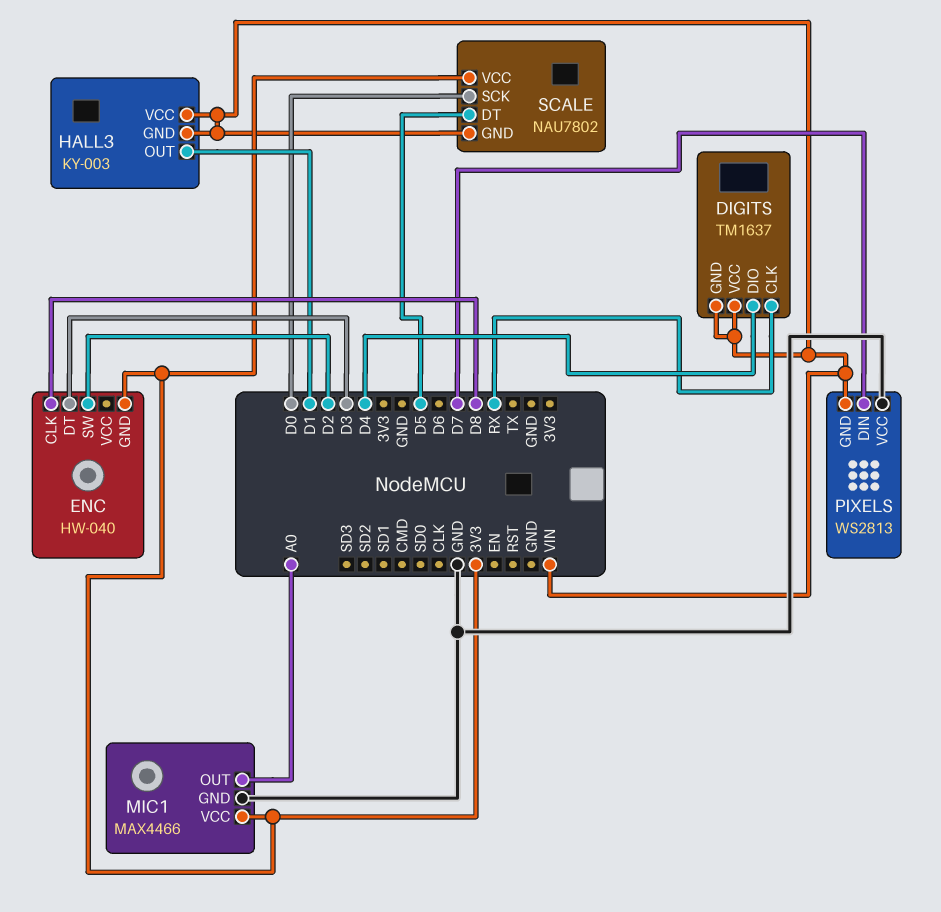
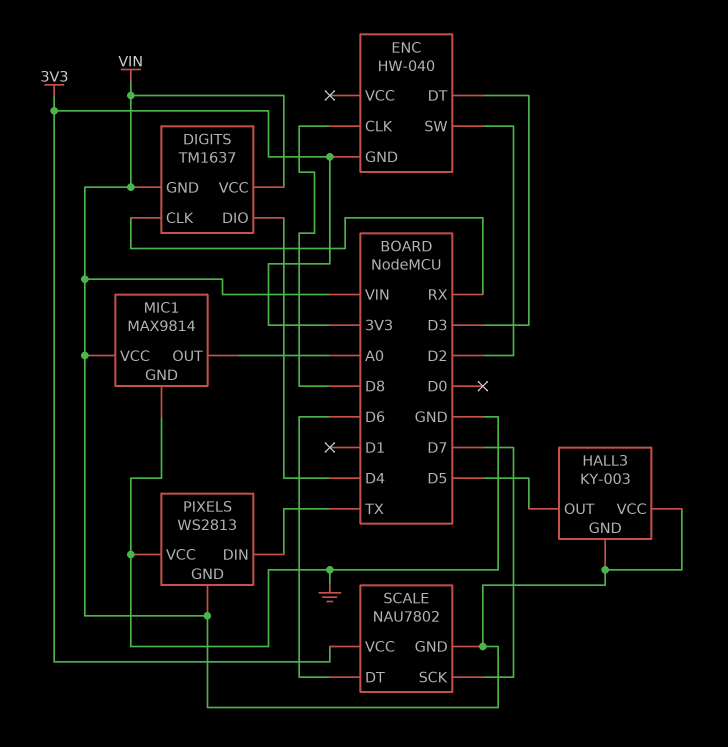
HALL3 pin OUT: D1 -> D5
MIC1: MAX4466 -> MAX9814
MIC1 pin VCC: 3V3 -> VIN
PIXELS pin DIN: D7 -> TX
SCALE pin DT: D5 -> D6
SCALE pin SCK: D0 -> D7

